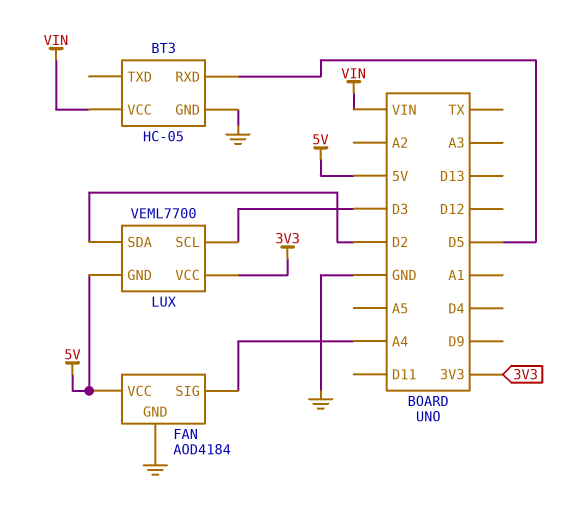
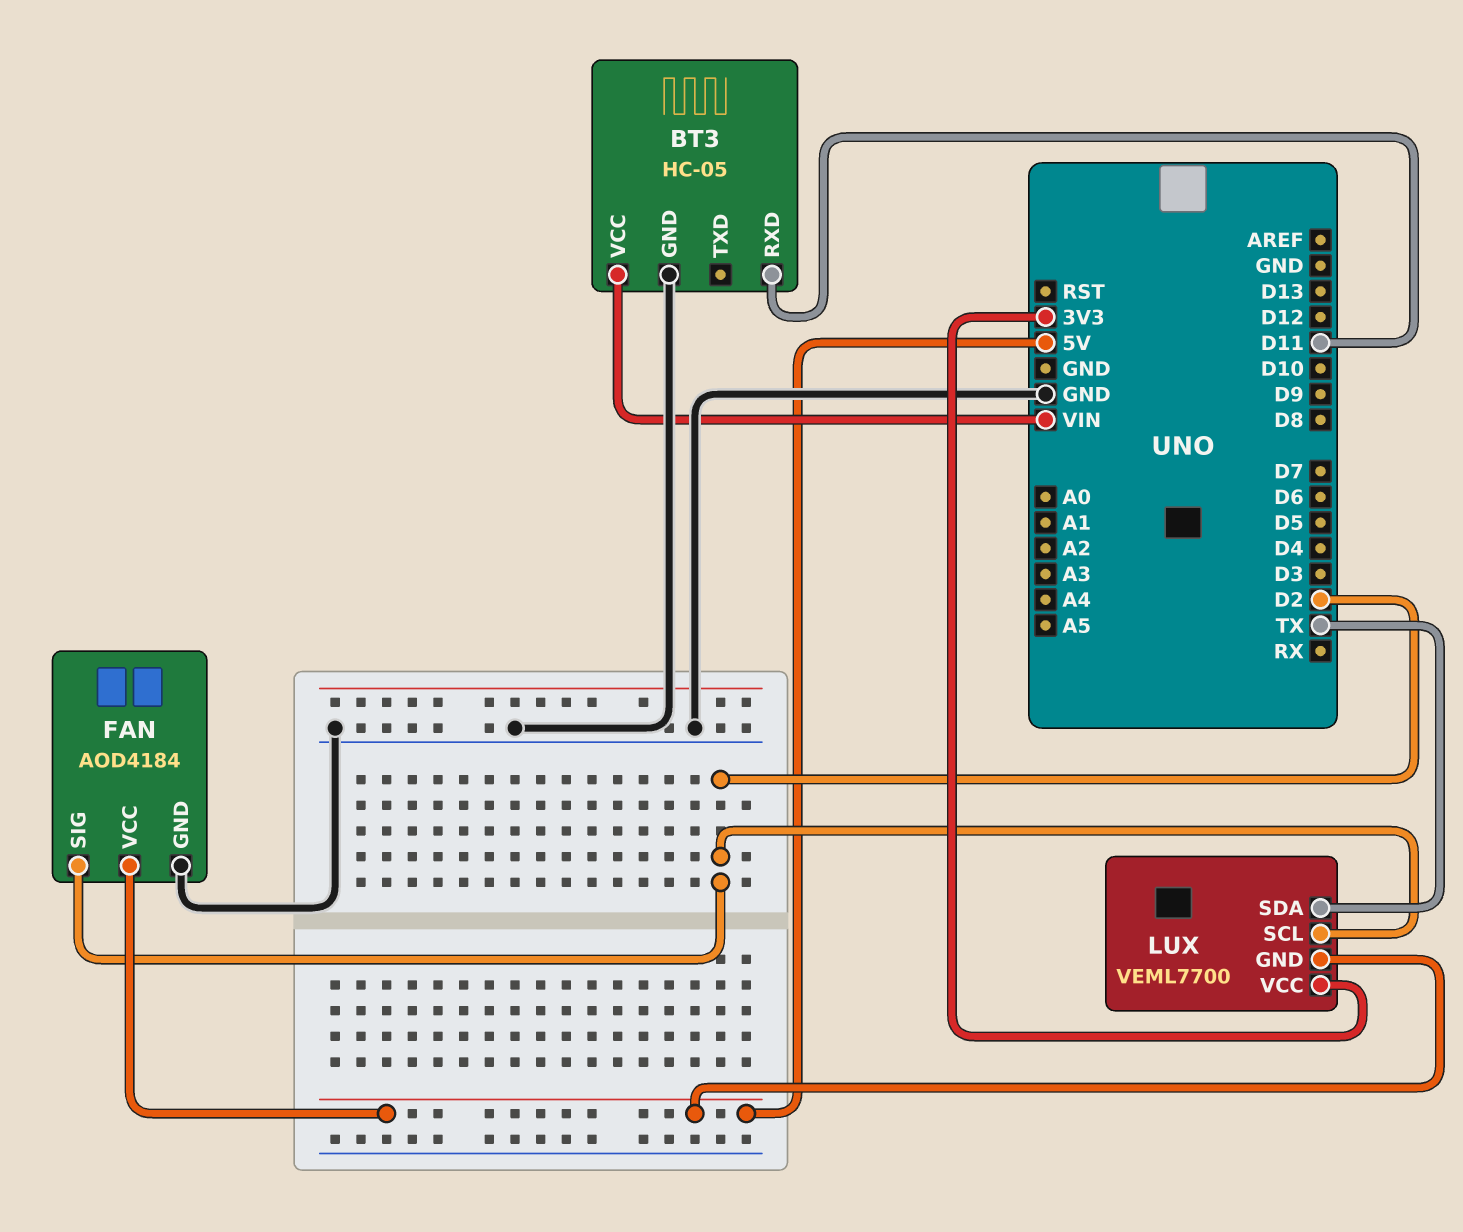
BT3 pin RXD: D5 -> D11
FAN pin SIG: A4 -> D2
LUX pin SCL: D3 -> D2
LUX pin SDA: D2 -> TX

